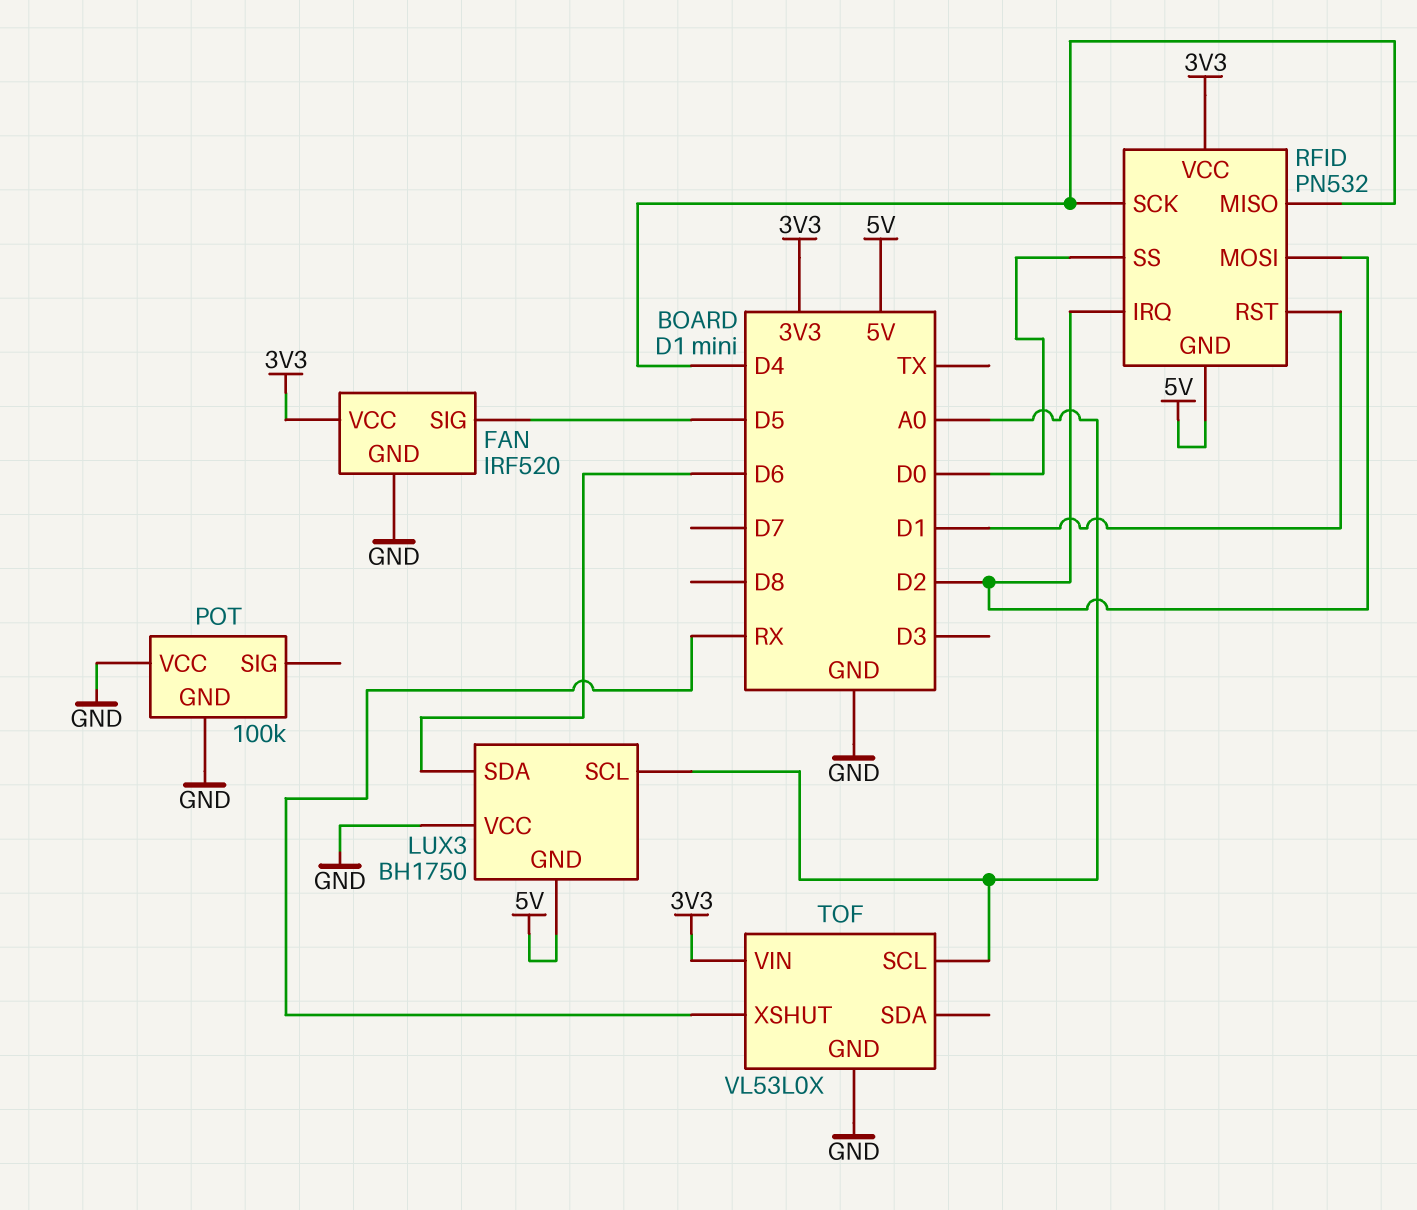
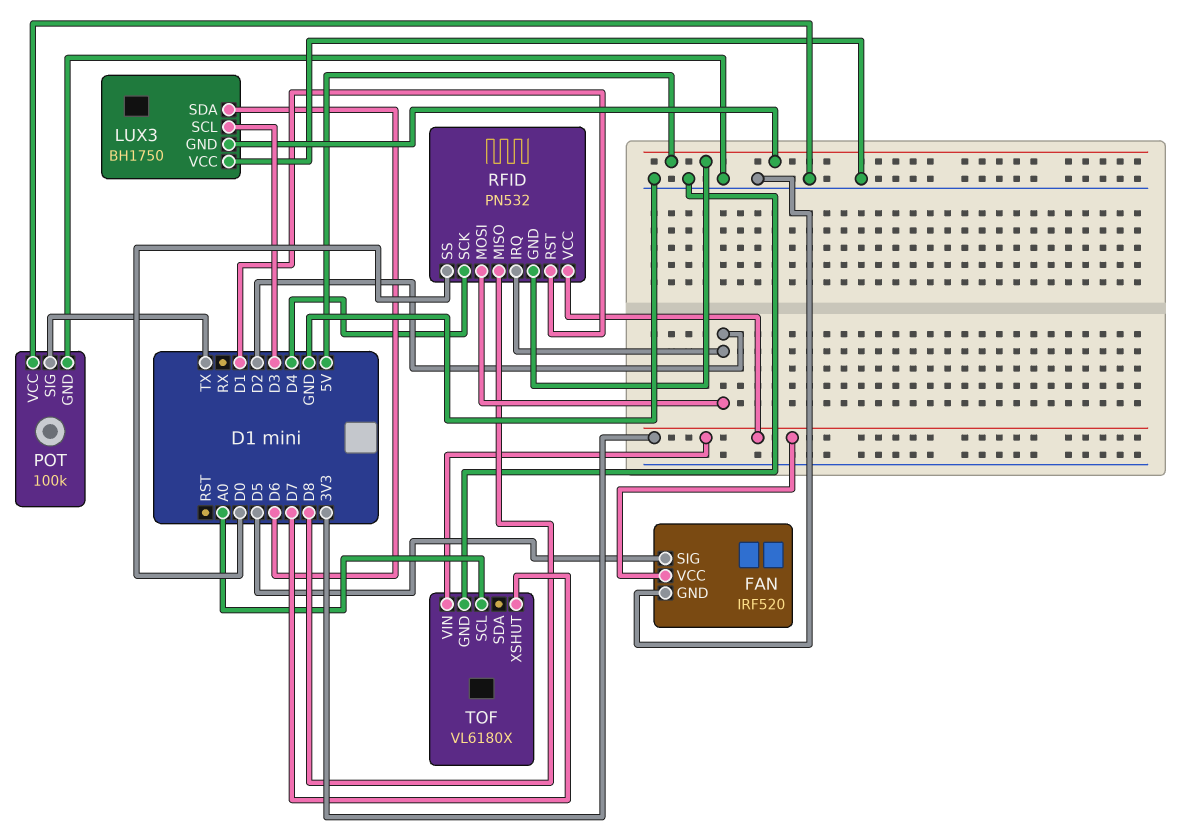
LUX3 pin SCL: A0 -> D3
POT pin SIG: none -> TX
RFID pin MISO: D4 -> D8
TOF: VL53L0X -> VL6180X
TOF pin XSHUT: RX -> D7

